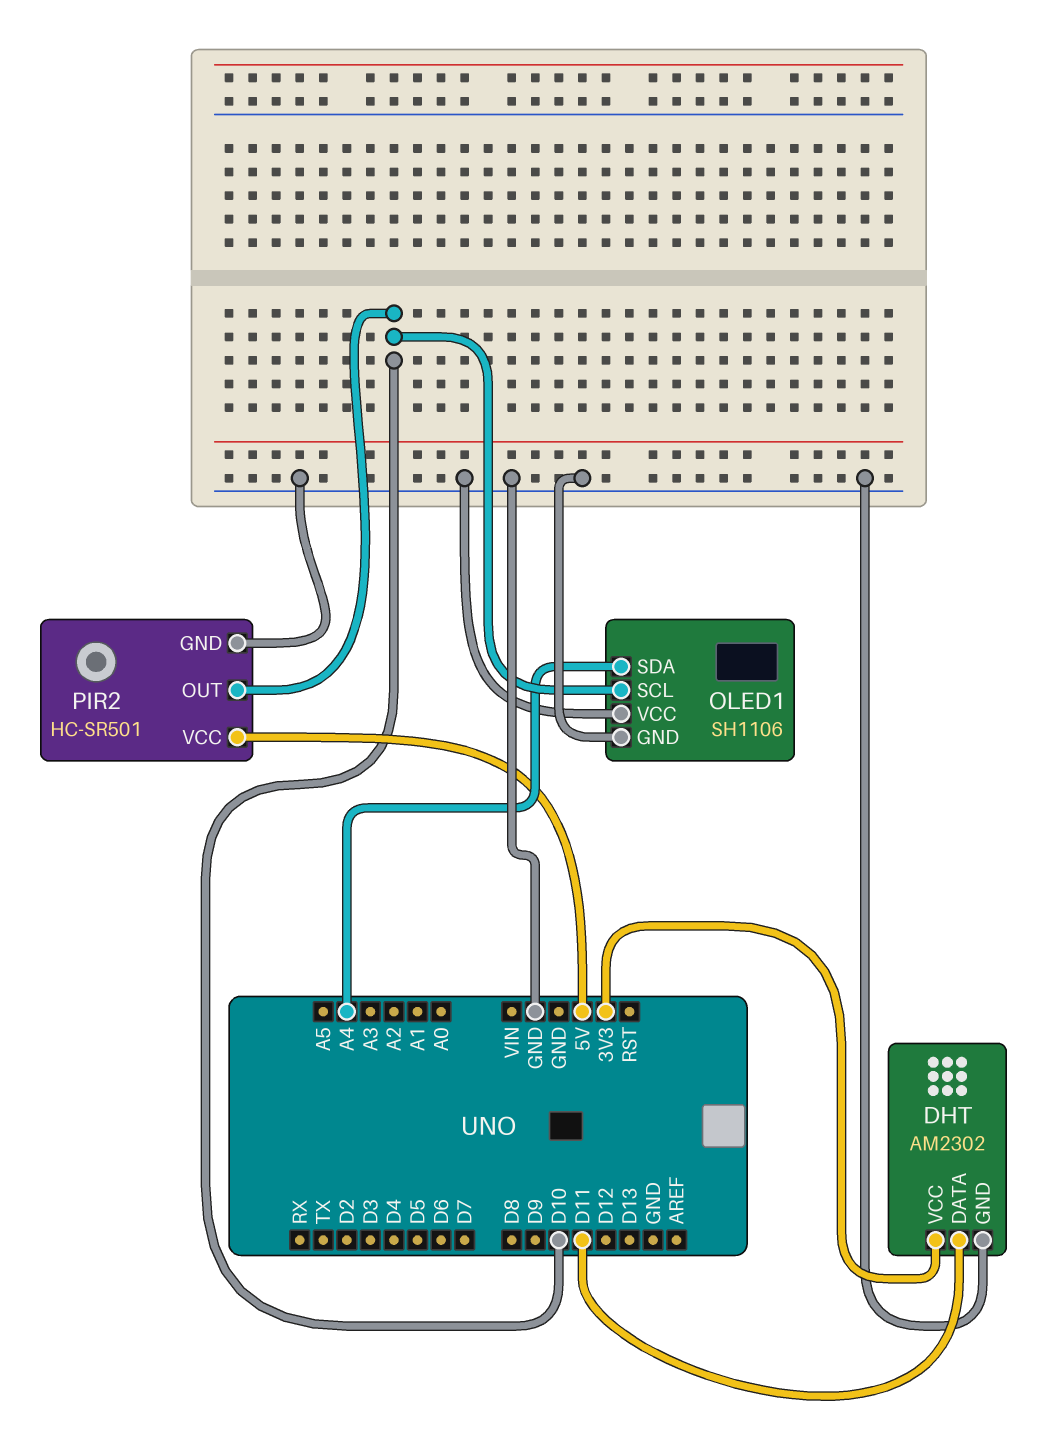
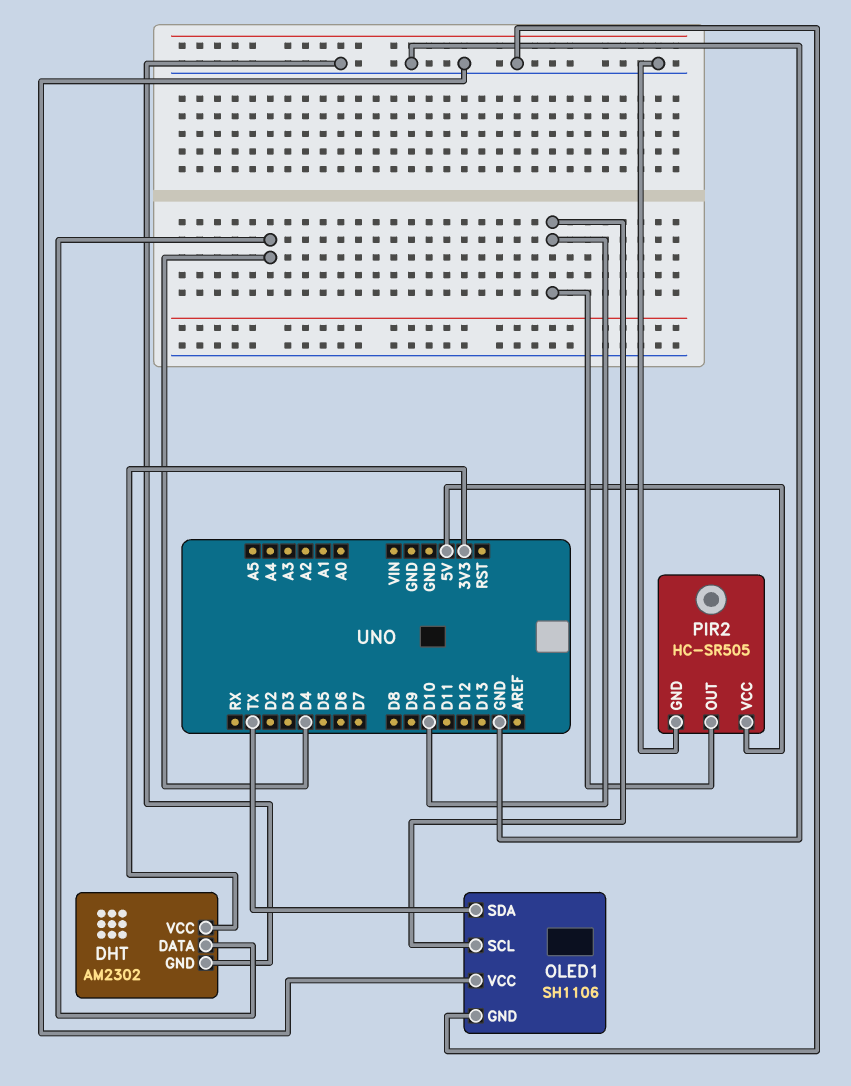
DHT pin DATA: D11 -> D4
OLED1 pin SDA: A4 -> TX
PIR2: HC-SR501 -> HC-SR505

